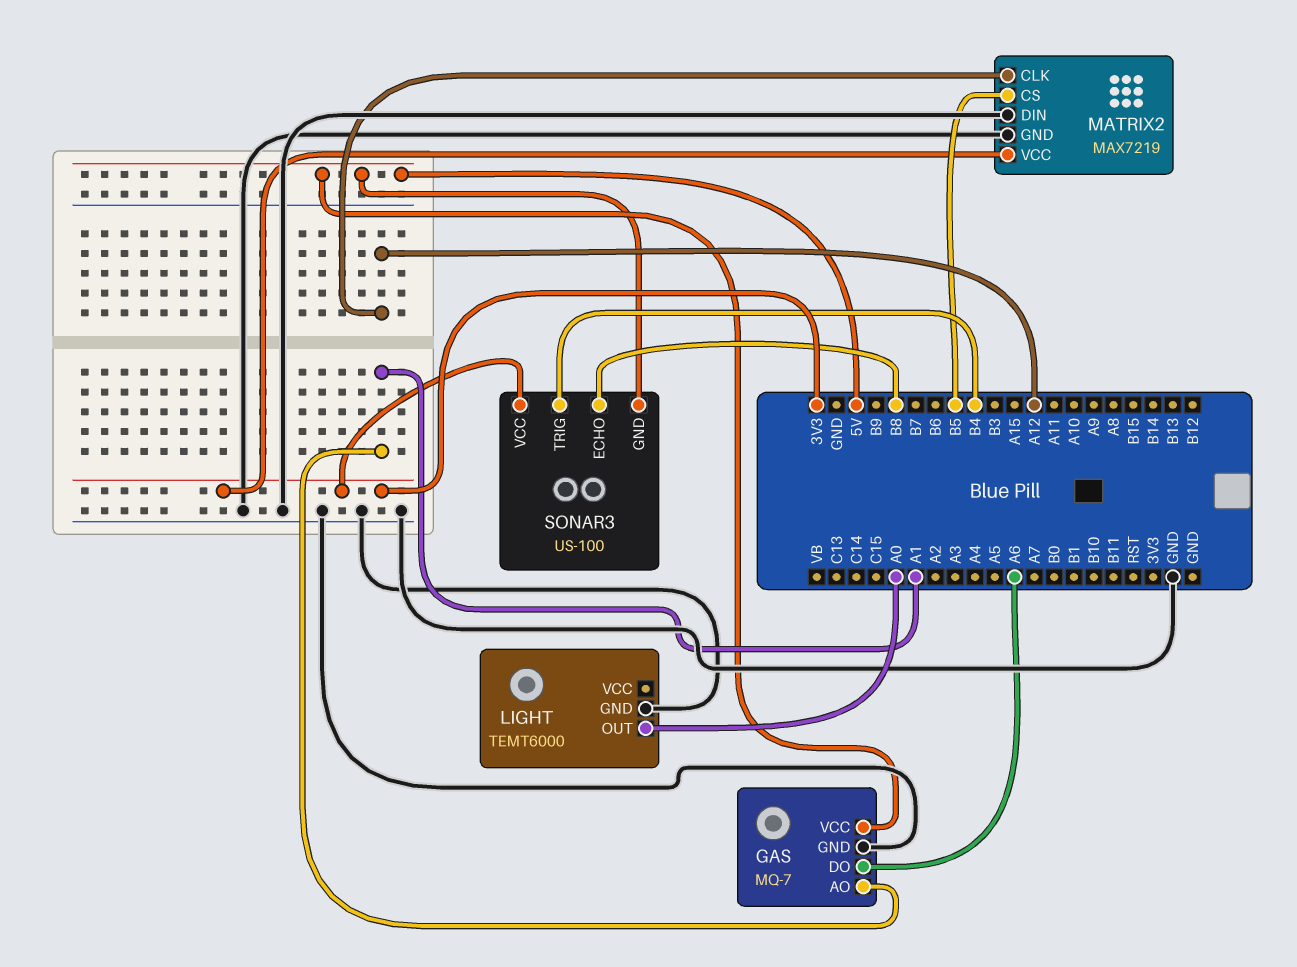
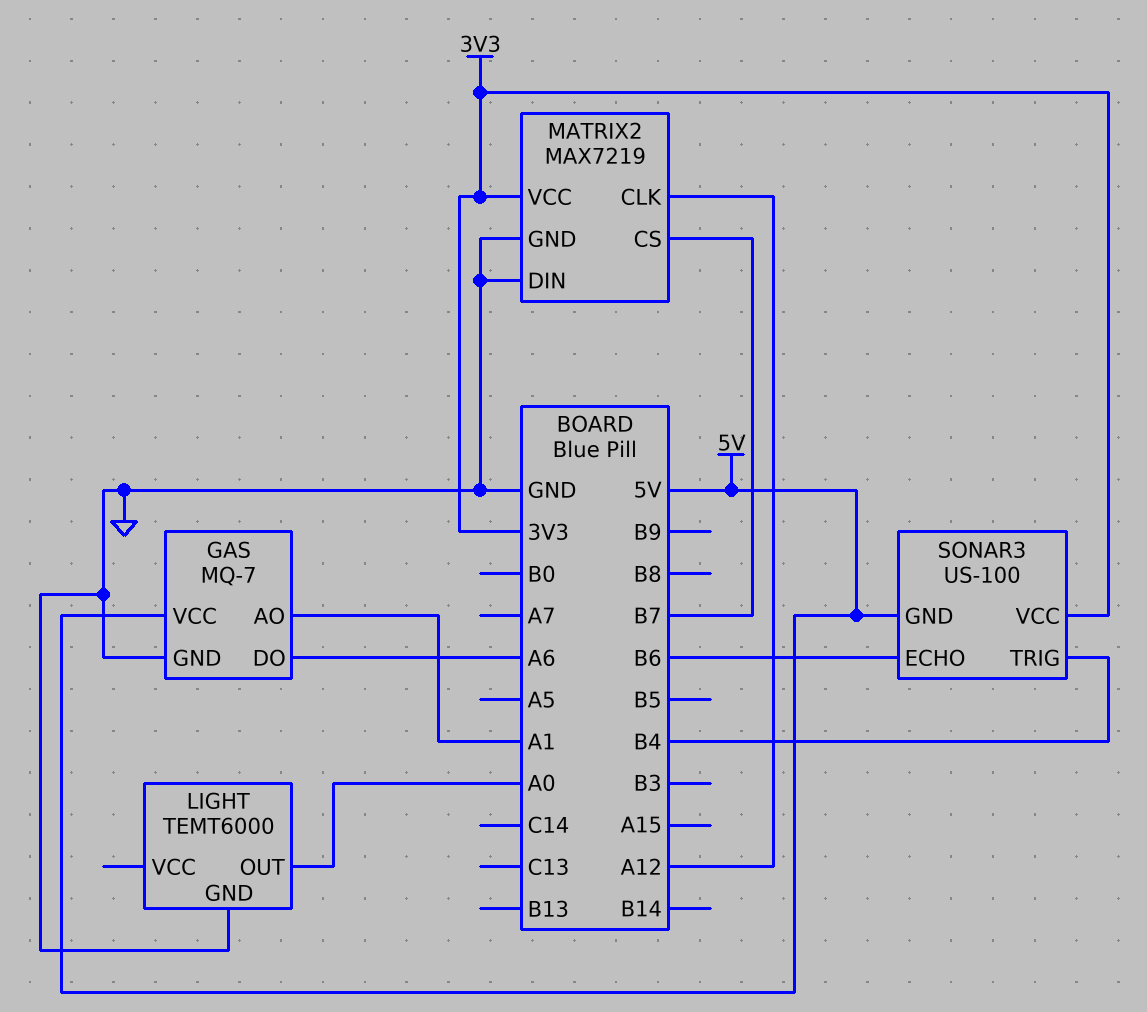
MATRIX2 pin CS: B5 -> B7
SONAR3 pin ECHO: B8 -> B6

